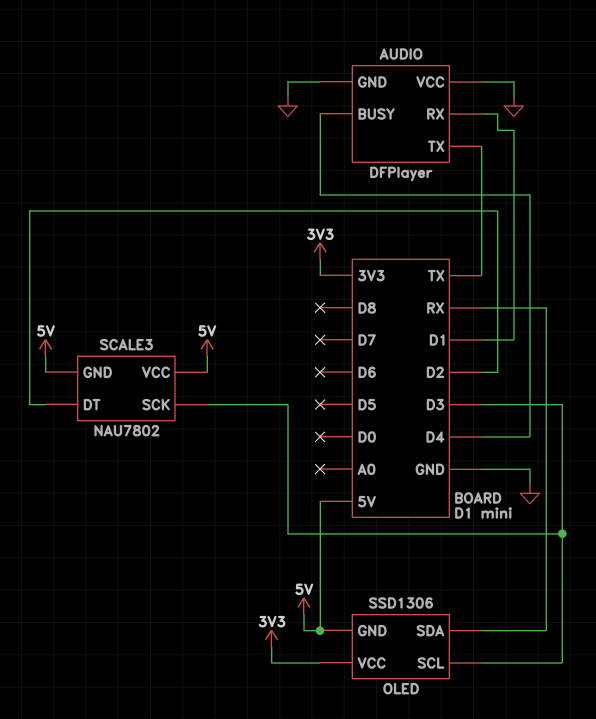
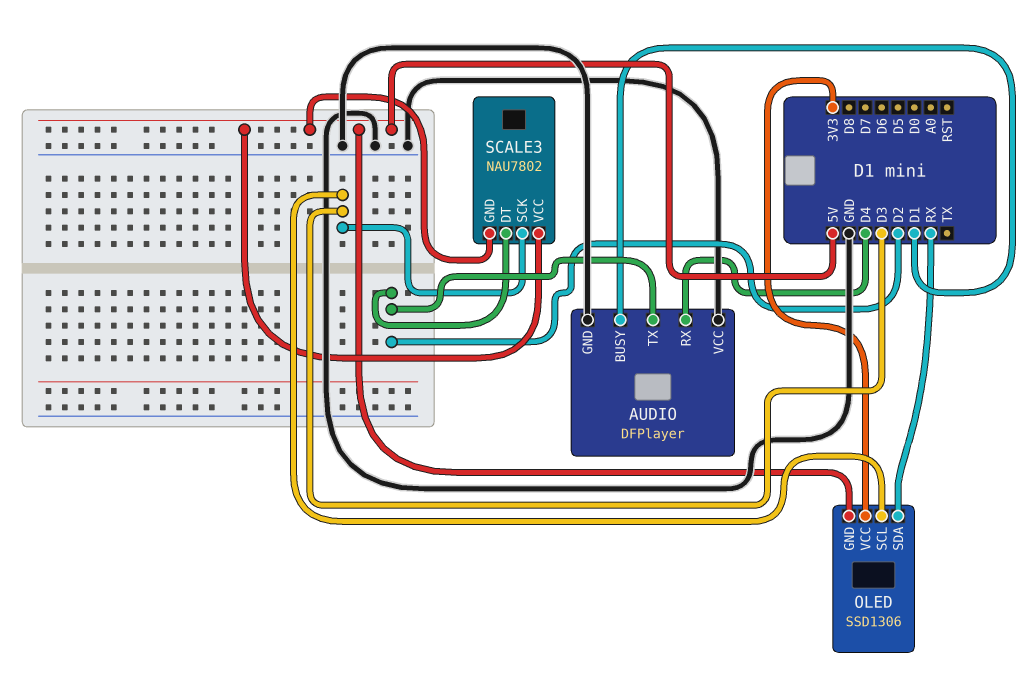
AUDIO pin BUSY: D4 -> D1
AUDIO pin RX: D1 -> D4
AUDIO pin TX: TX -> D2

